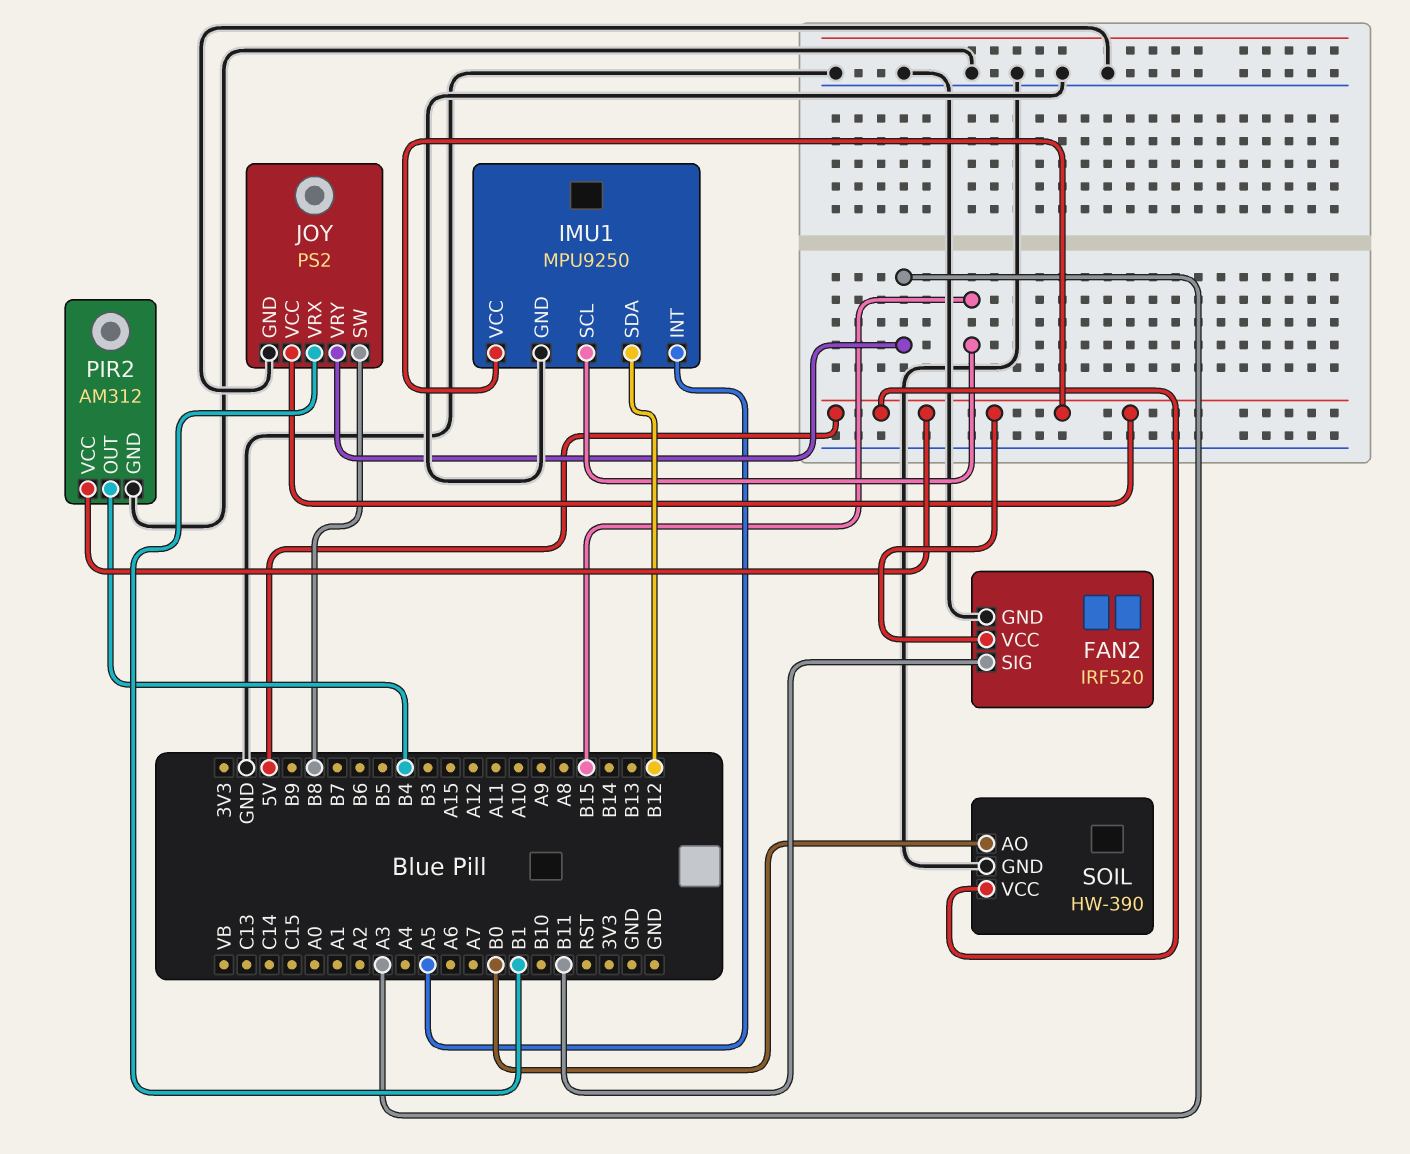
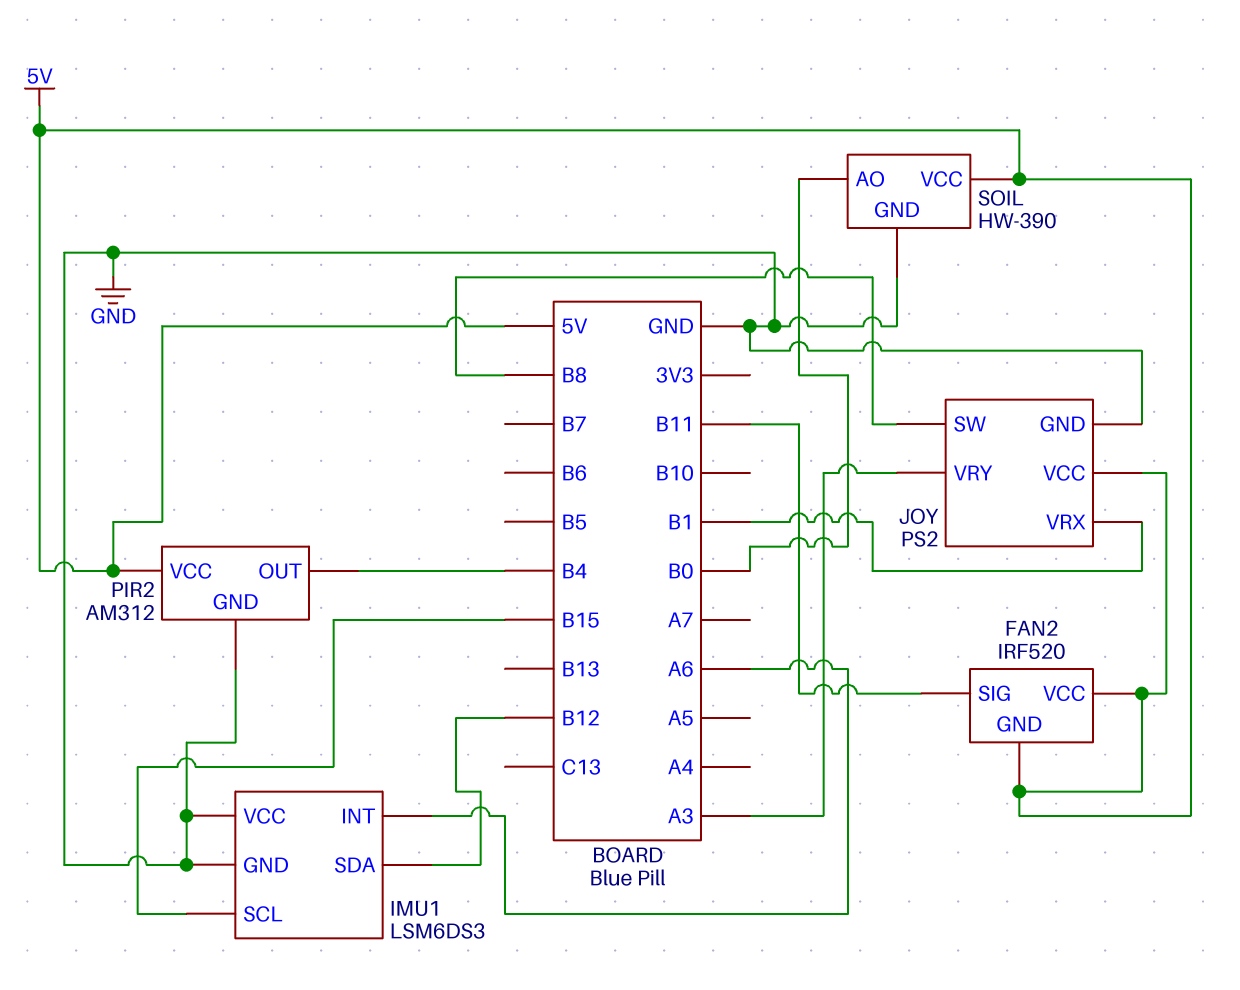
FAN2 pin GND: GND -> 5V
IMU1: MPU9250 -> LSM6DS3
IMU1 pin INT: A5 -> A6
IMU1 pin VCC: 5V -> GND

